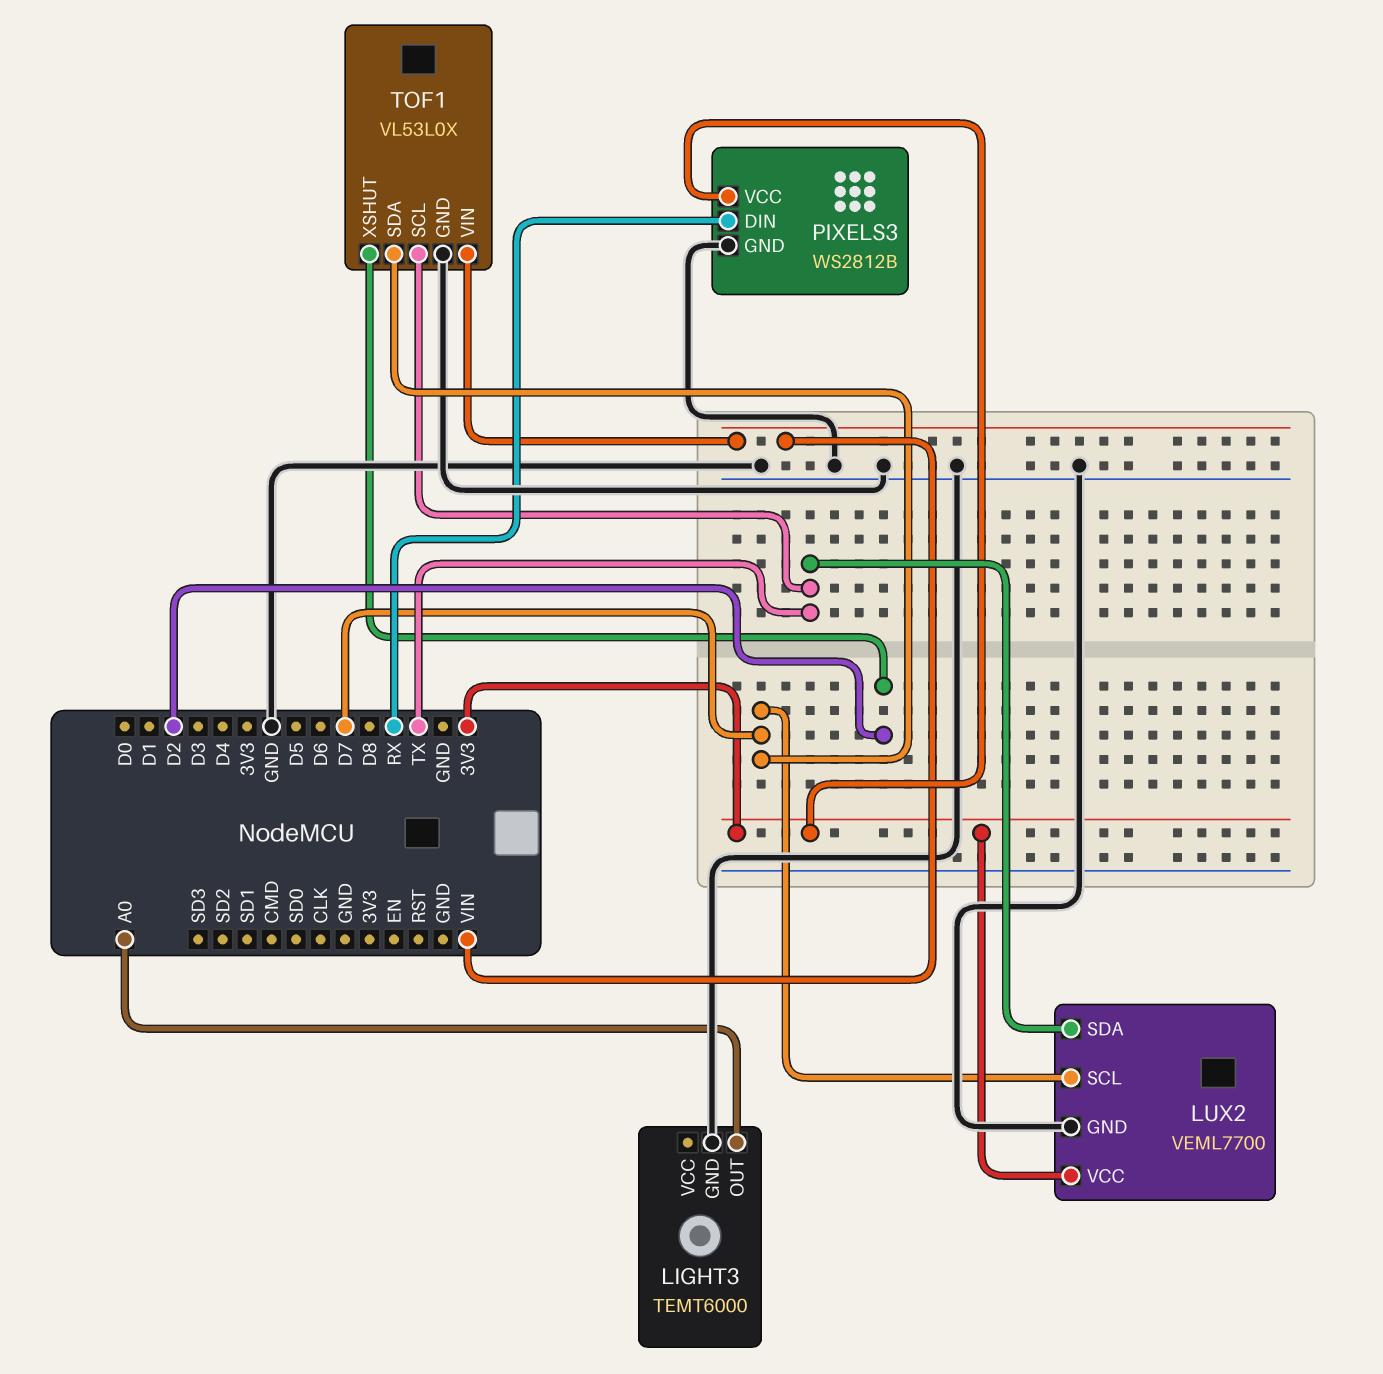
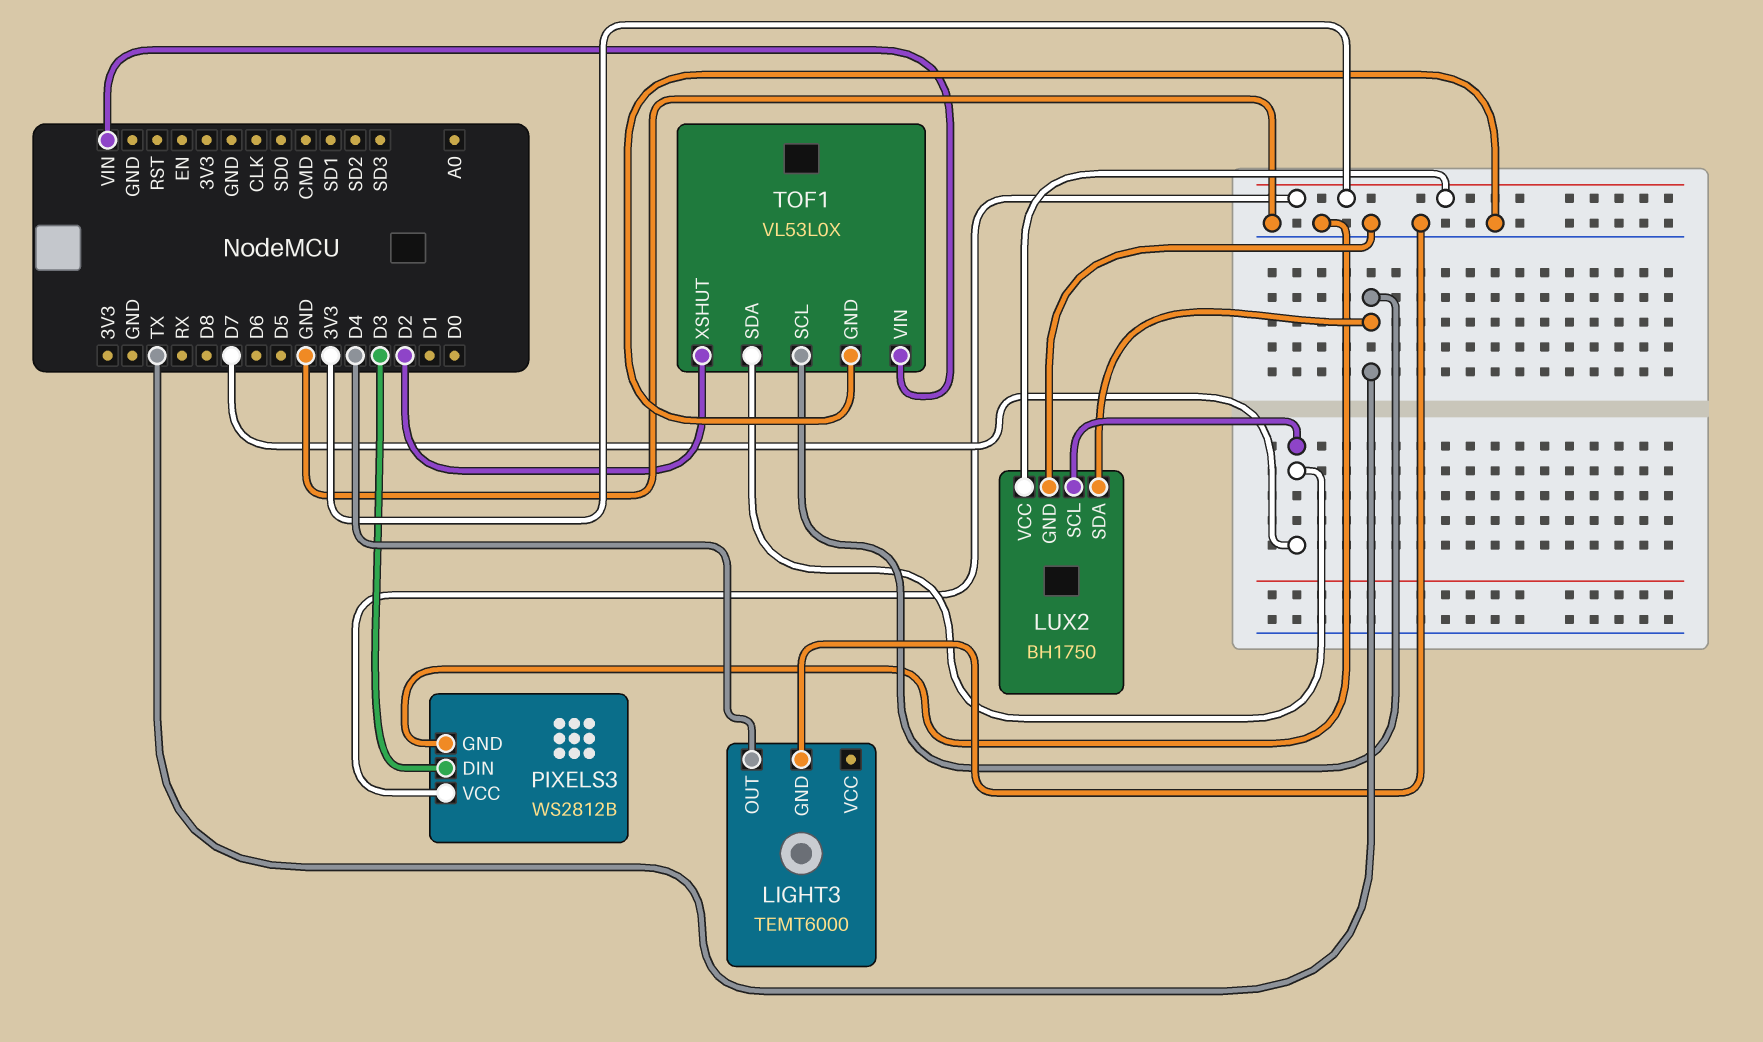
LIGHT3 pin OUT: A0 -> D4
LUX2: VEML7700 -> BH1750
PIXELS3 pin DIN: RX -> D3

